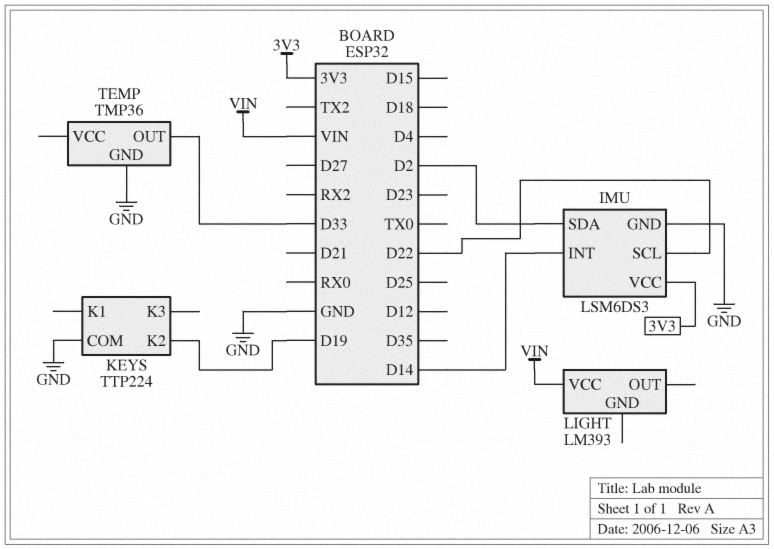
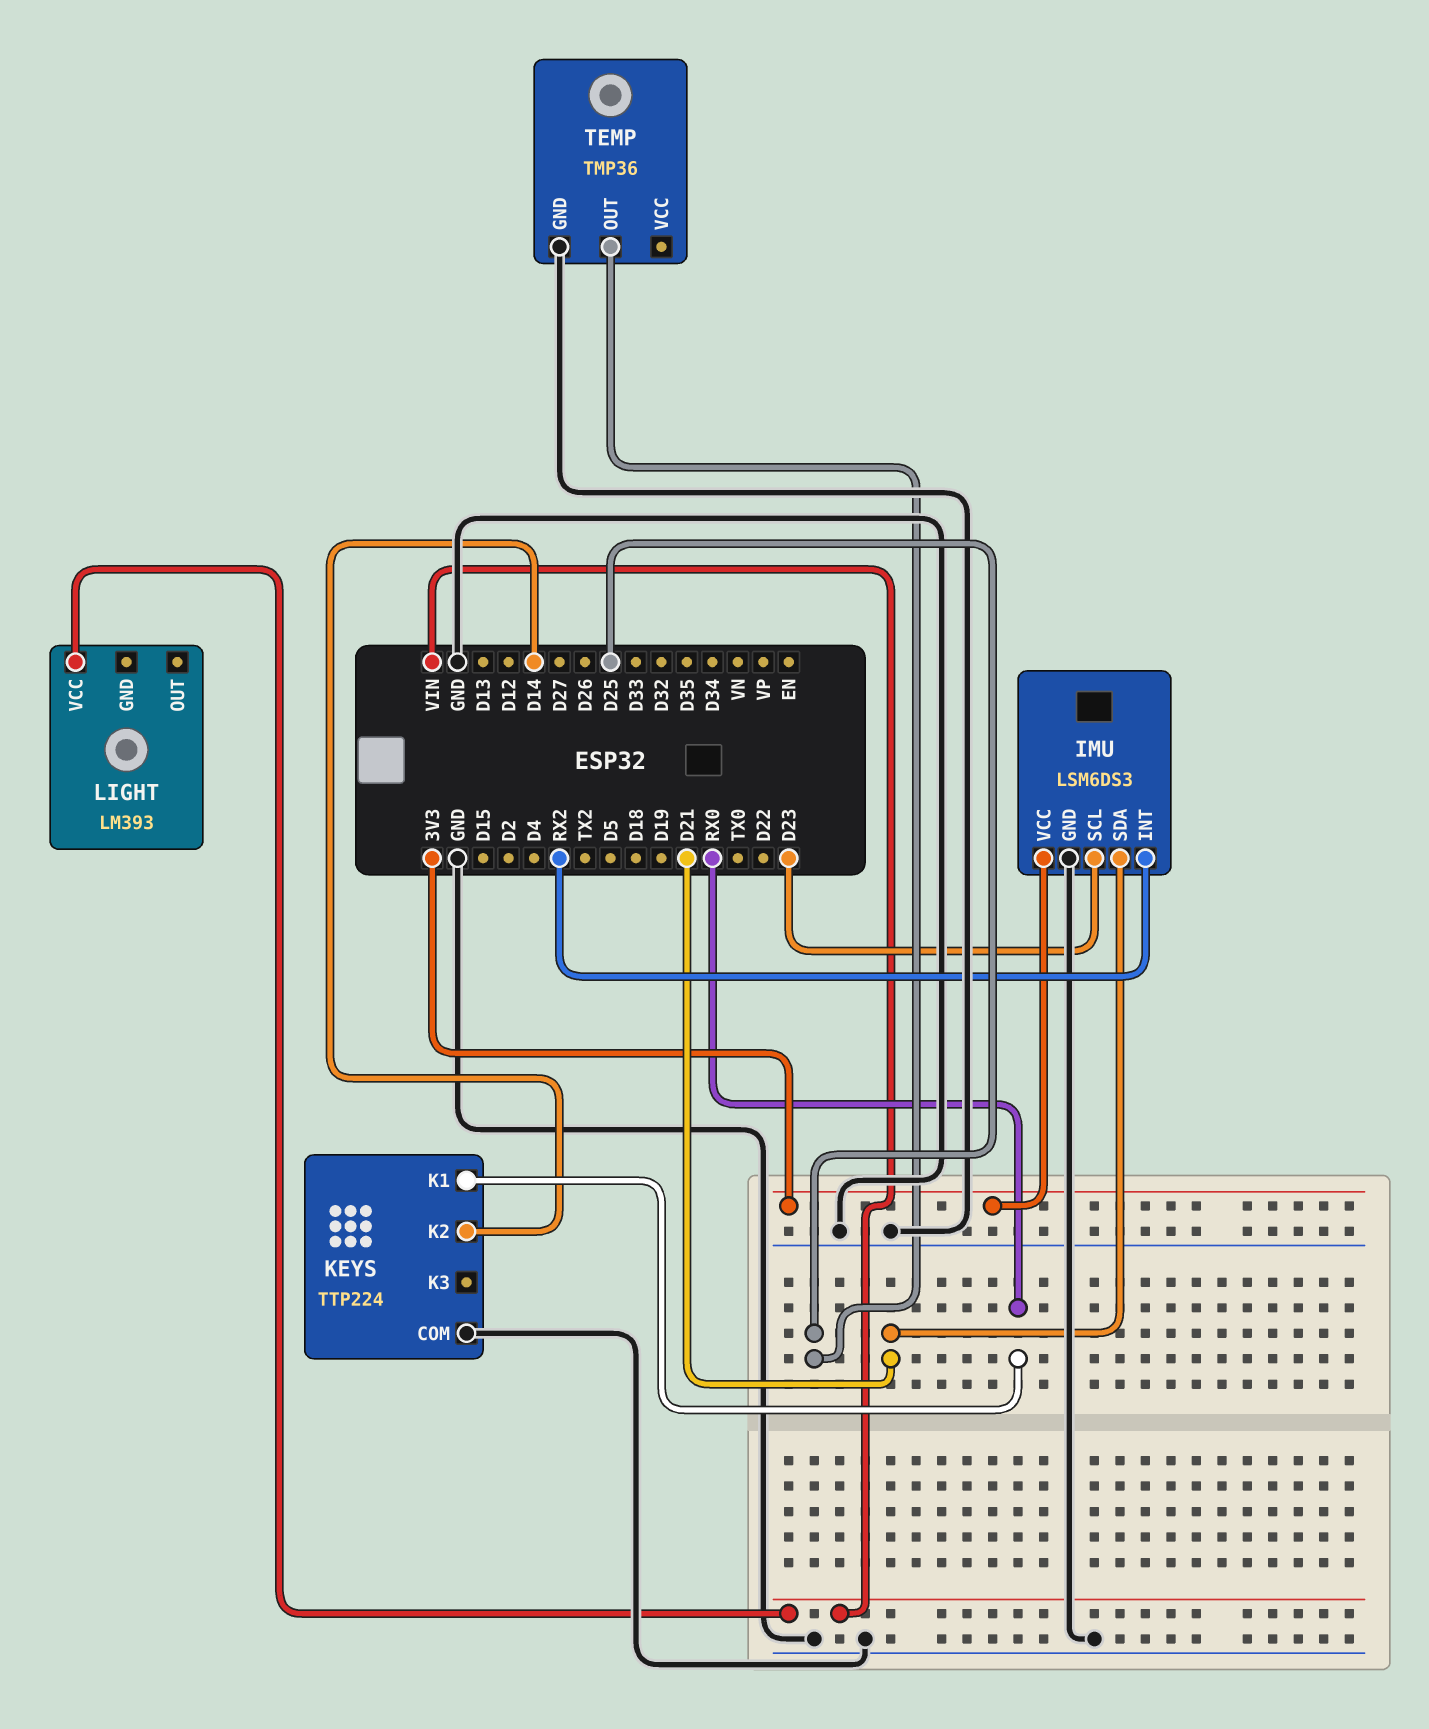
IMU pin INT: D14 -> RX2
IMU pin SCL: D22 -> D23
IMU pin SDA: D2 -> D21
KEYS pin K1: none -> RX0
KEYS pin K2: D19 -> D14
TEMP pin OUT: D33 -> D25

